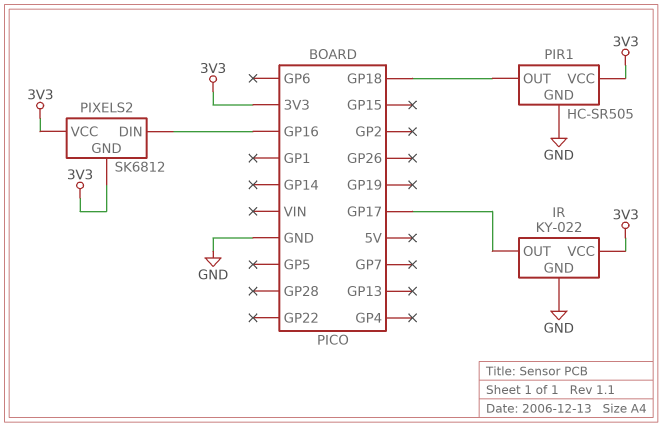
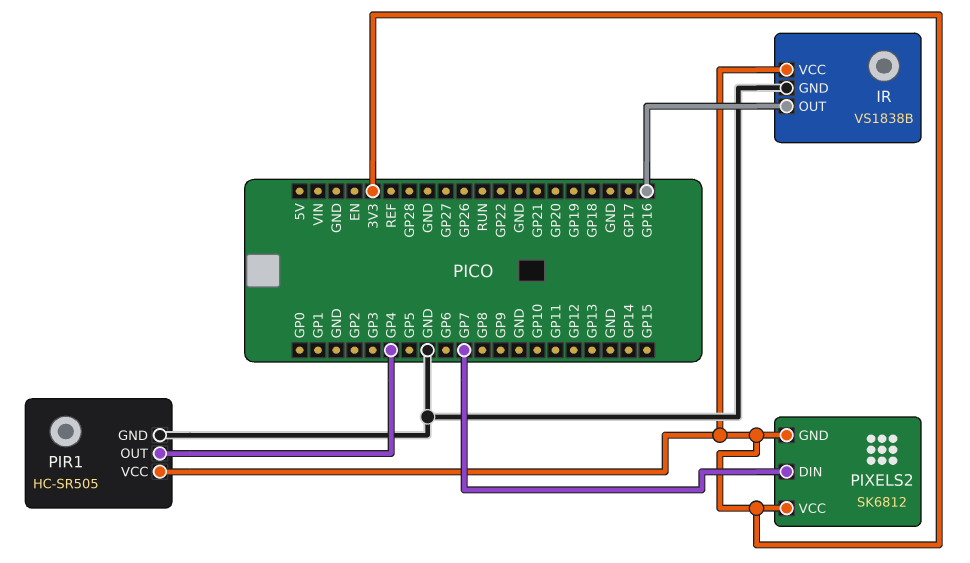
IR: KY-022 -> VS1838B
IR pin OUT: GP17 -> GP16
PIR1 pin OUT: GP18 -> GP4
PIXELS2 pin DIN: GP16 -> GP7

